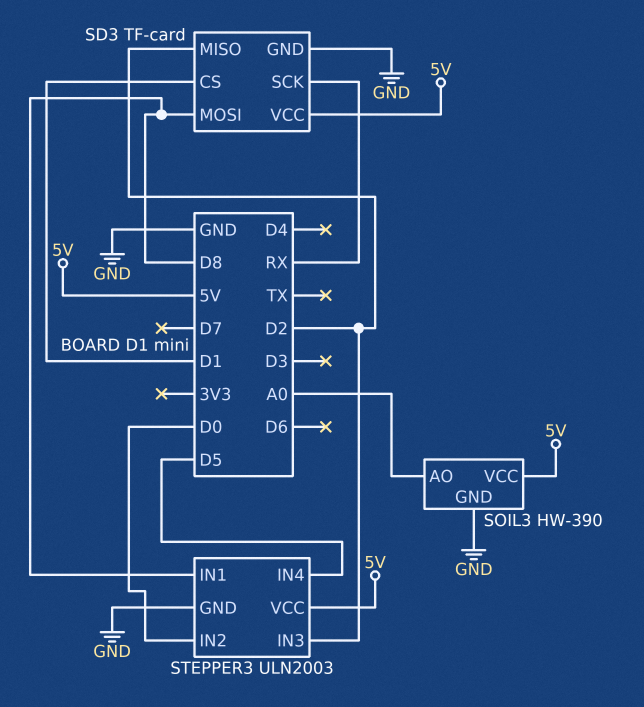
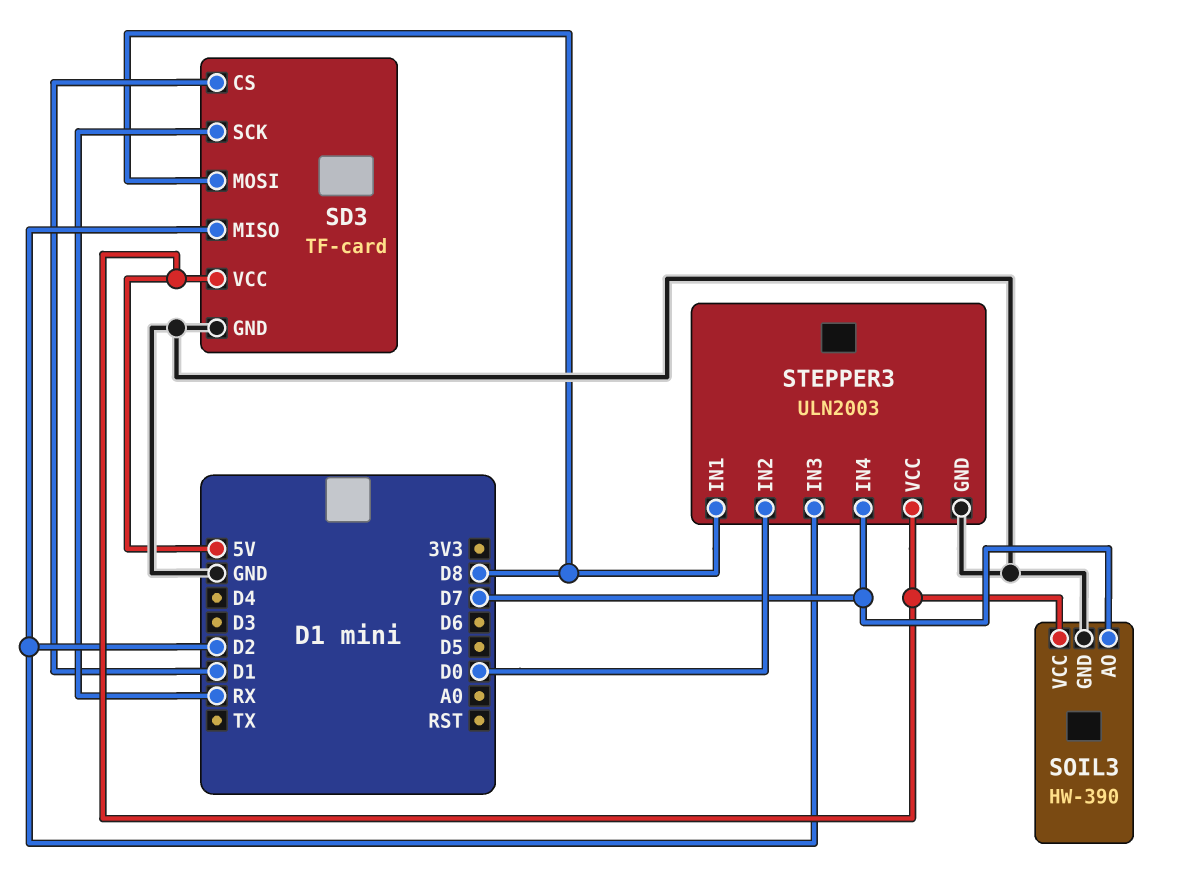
SOIL3 pin AO: A0 -> D7
STEPPER3 pin IN4: D5 -> D7

